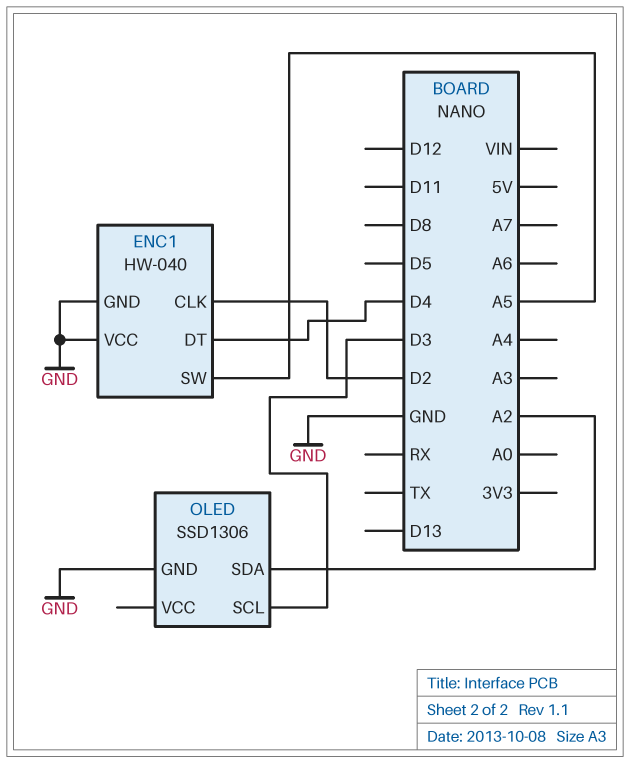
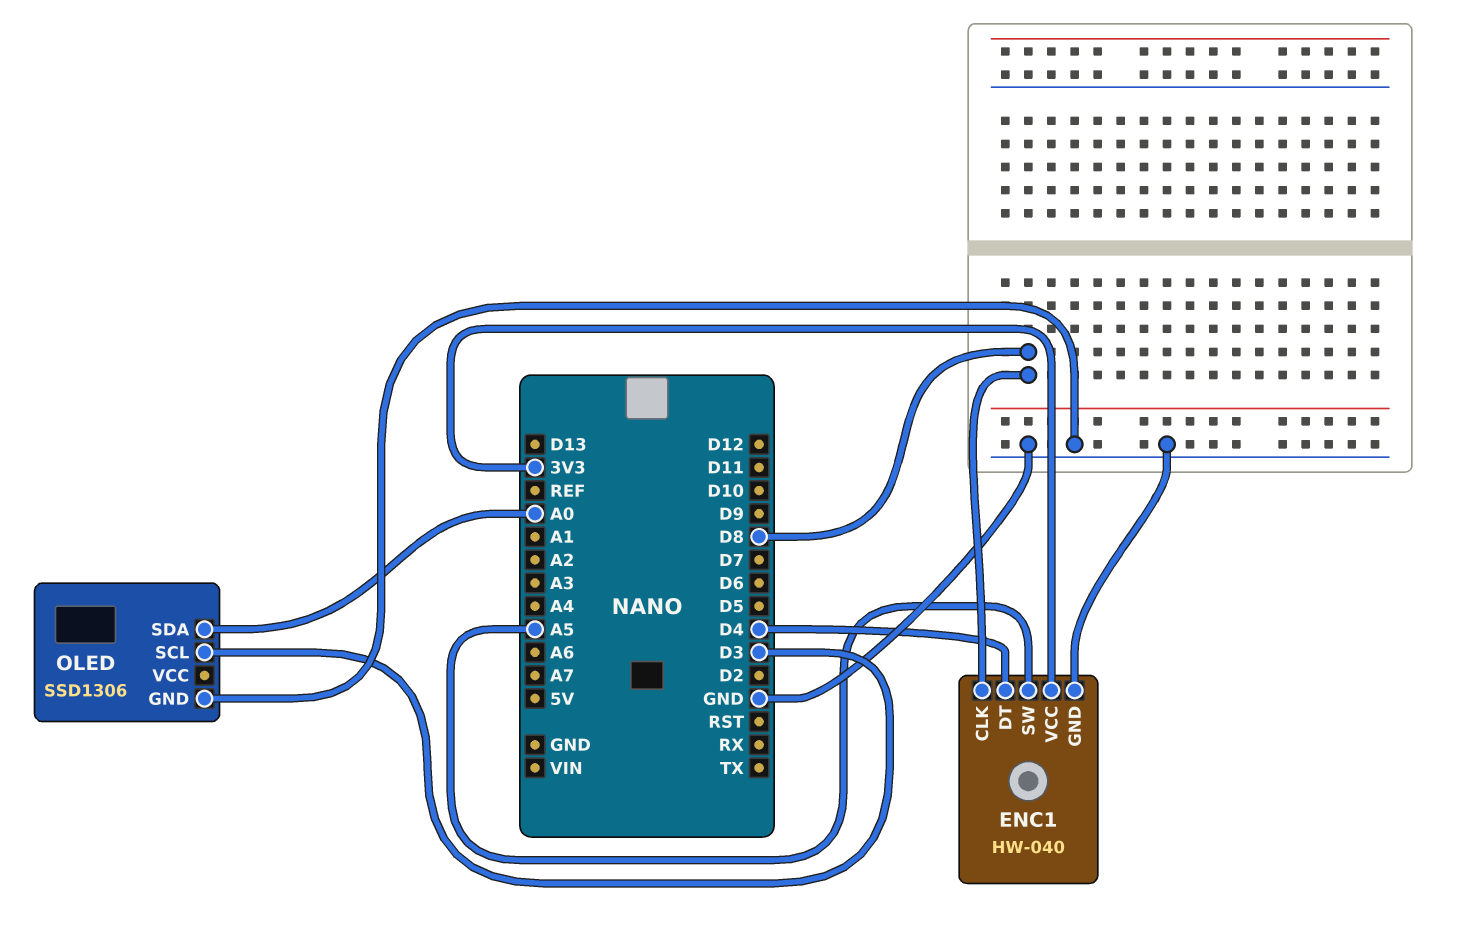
ENC1 pin CLK: D2 -> D8
ENC1 pin VCC: GND -> 3V3
OLED pin SDA: A2 -> A0

